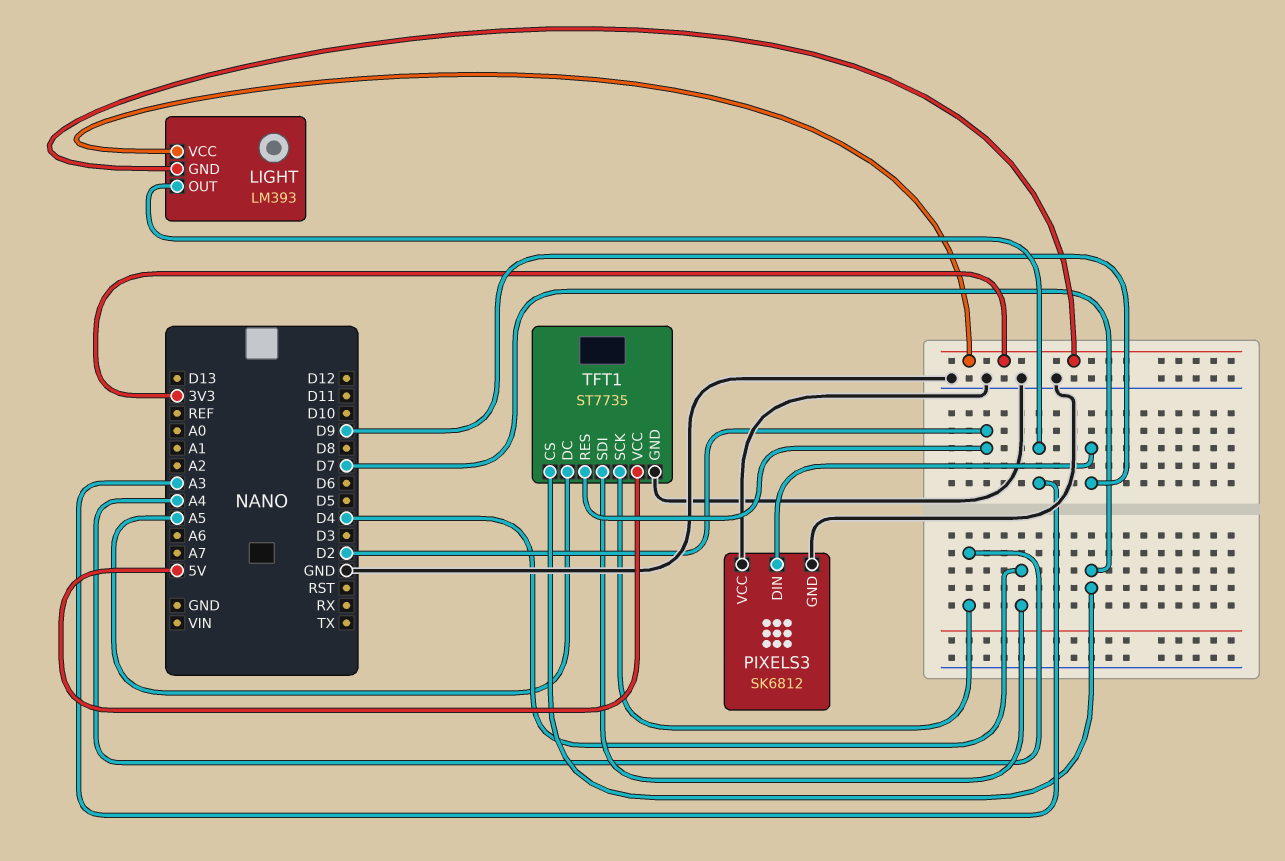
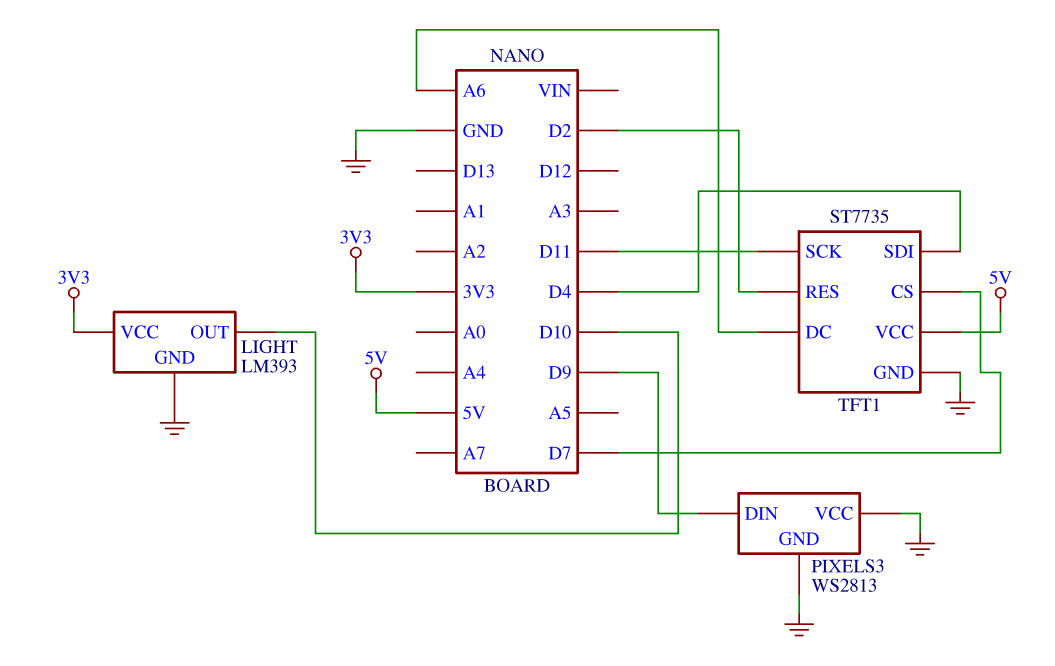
LIGHT pin GND: 3V3 -> GND
LIGHT pin OUT: A3 -> D10
PIXELS3: SK6812 -> WS2813
TFT1 pin DC: A5 -> A6
TFT1 pin SCK: A4 -> D11

